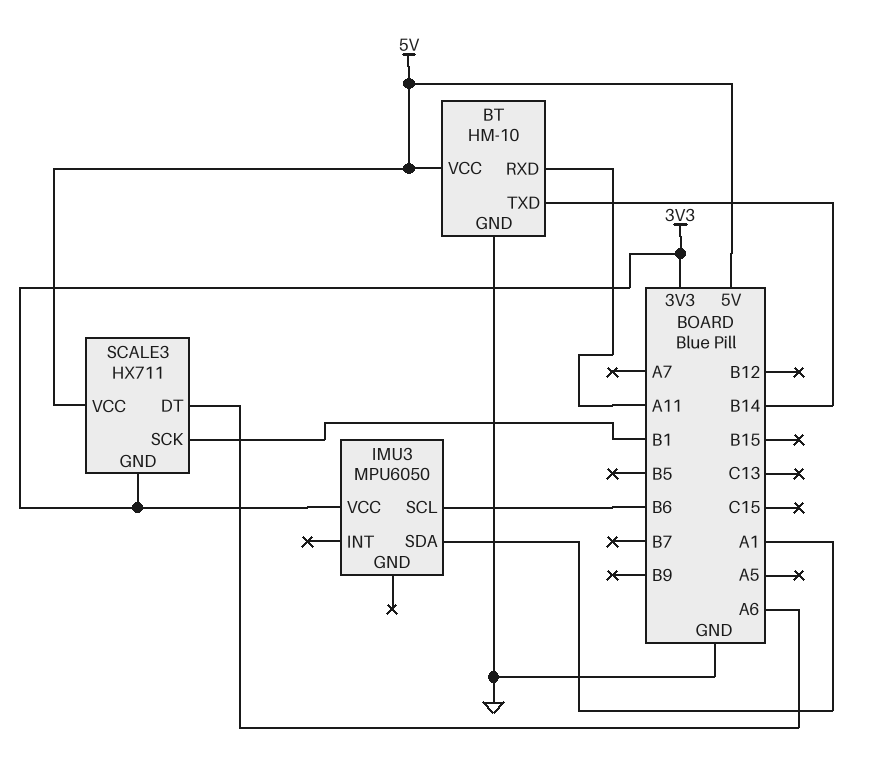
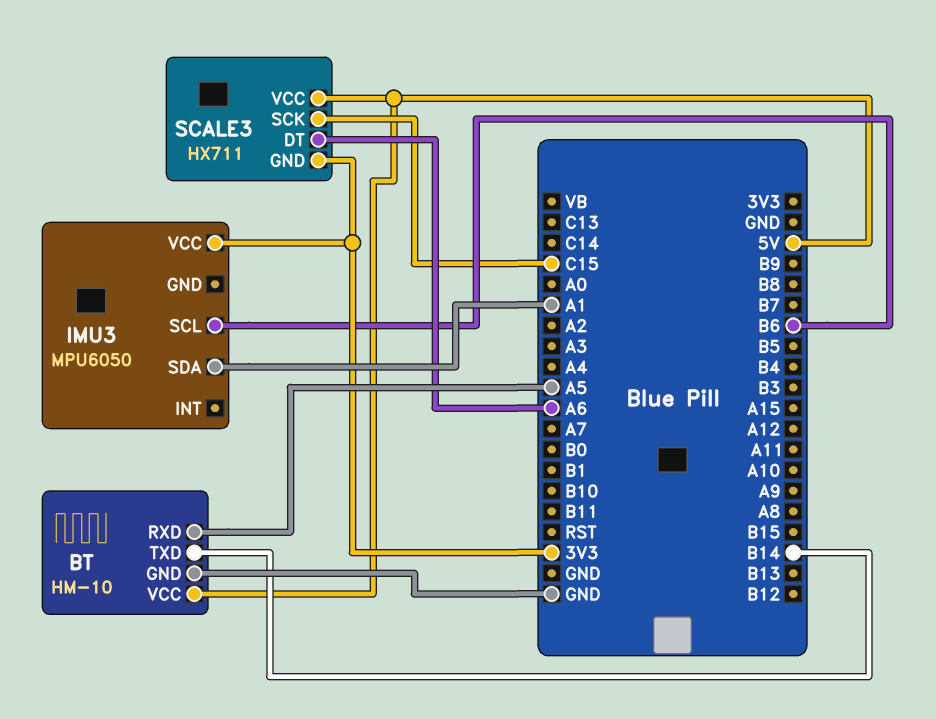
BT pin RXD: A11 -> A5
SCALE3 pin SCK: B1 -> C15

